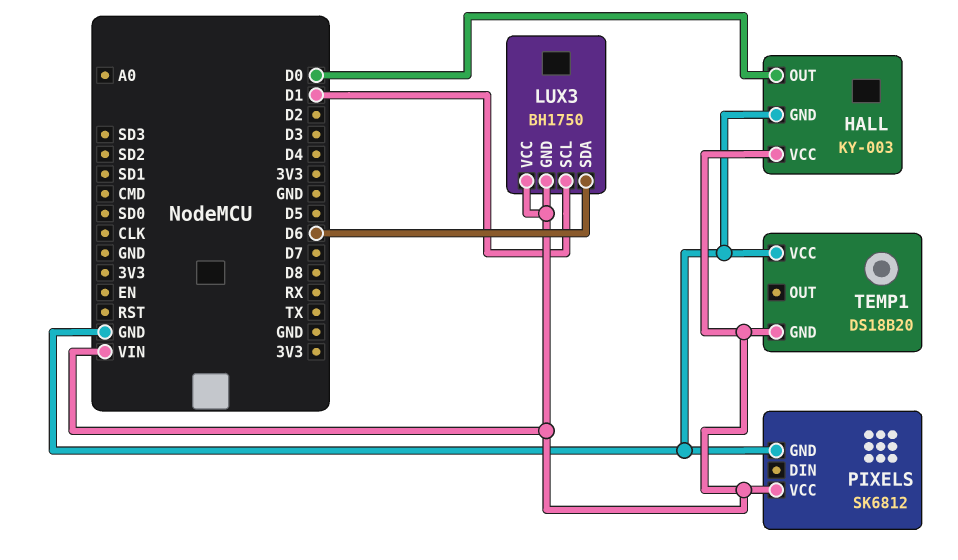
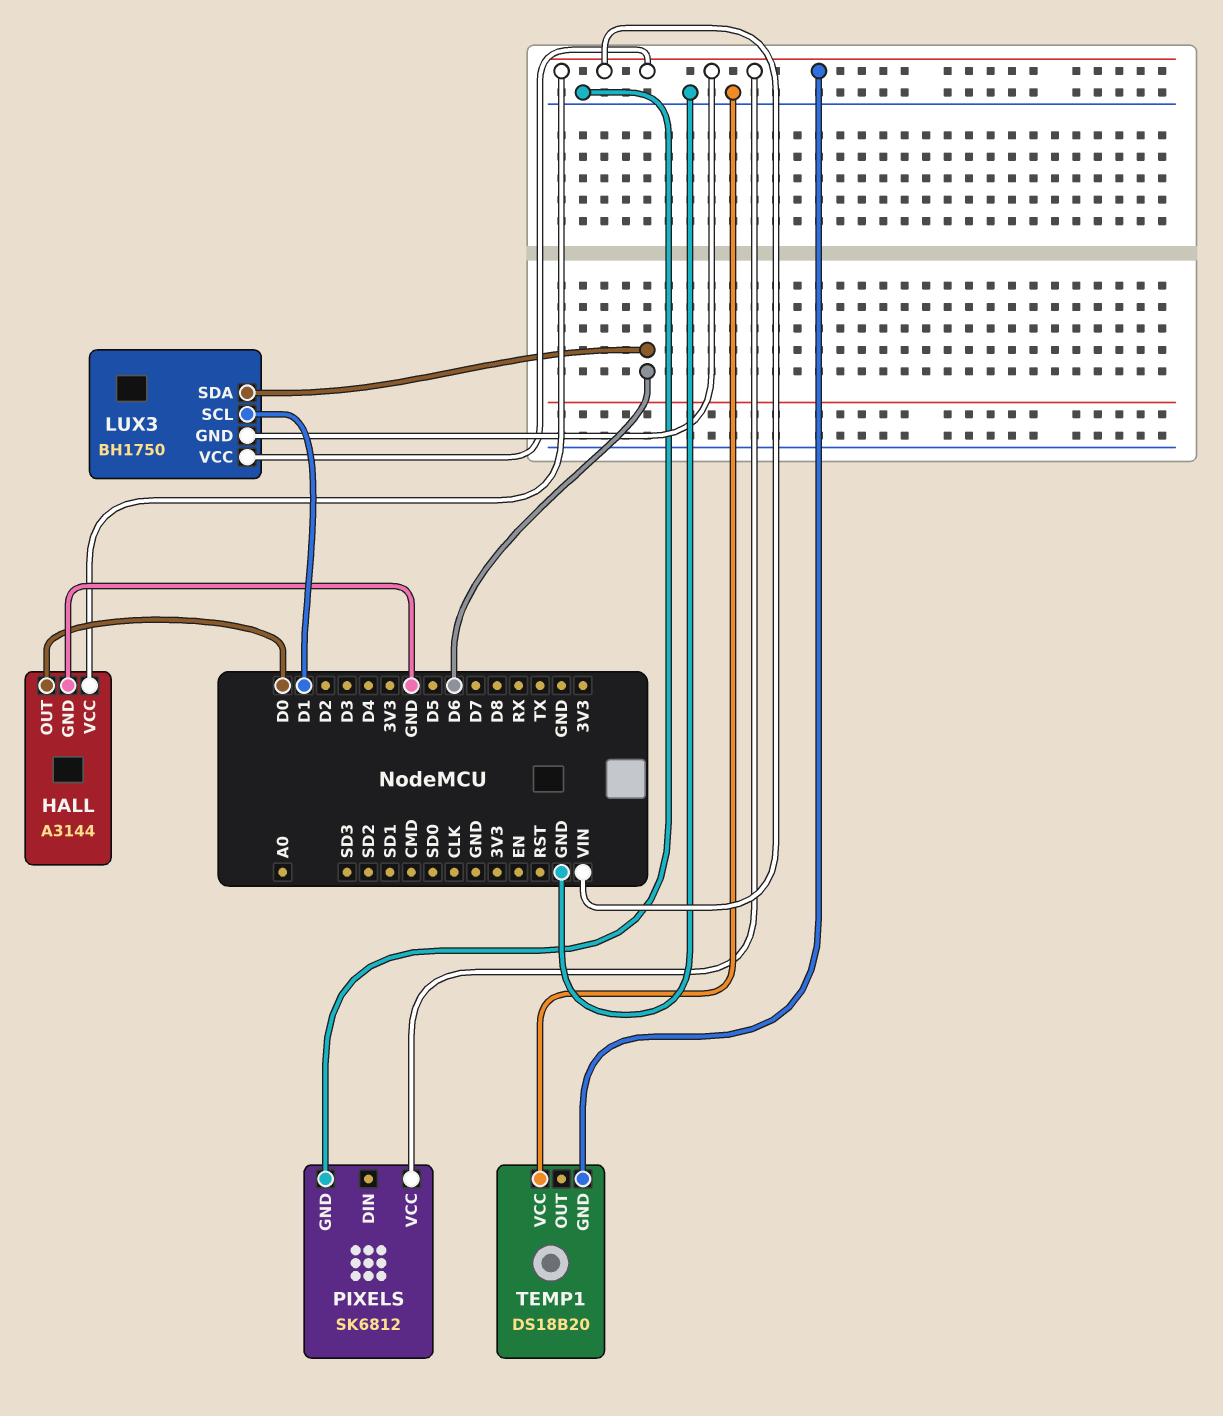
HALL: KY-003 -> A3144

